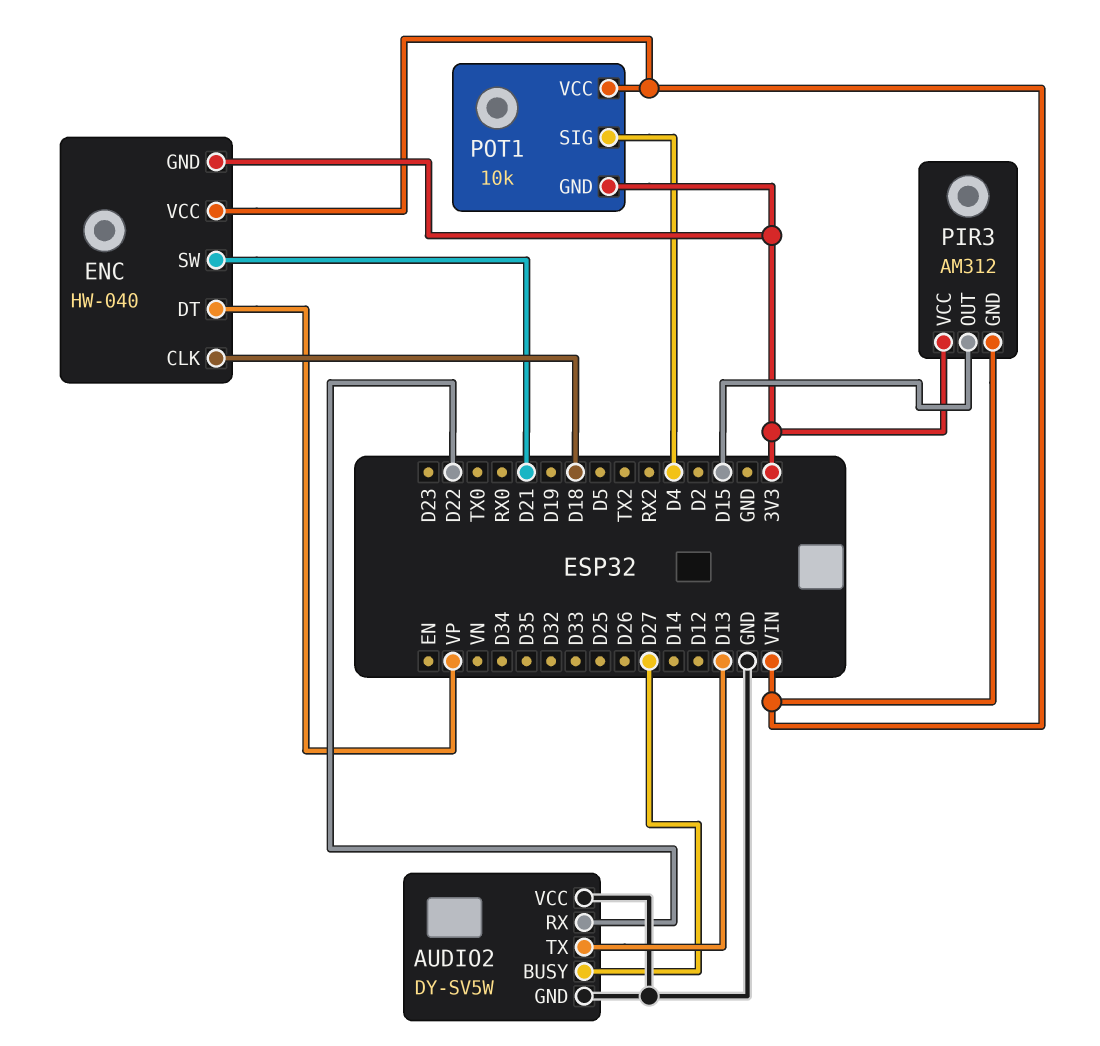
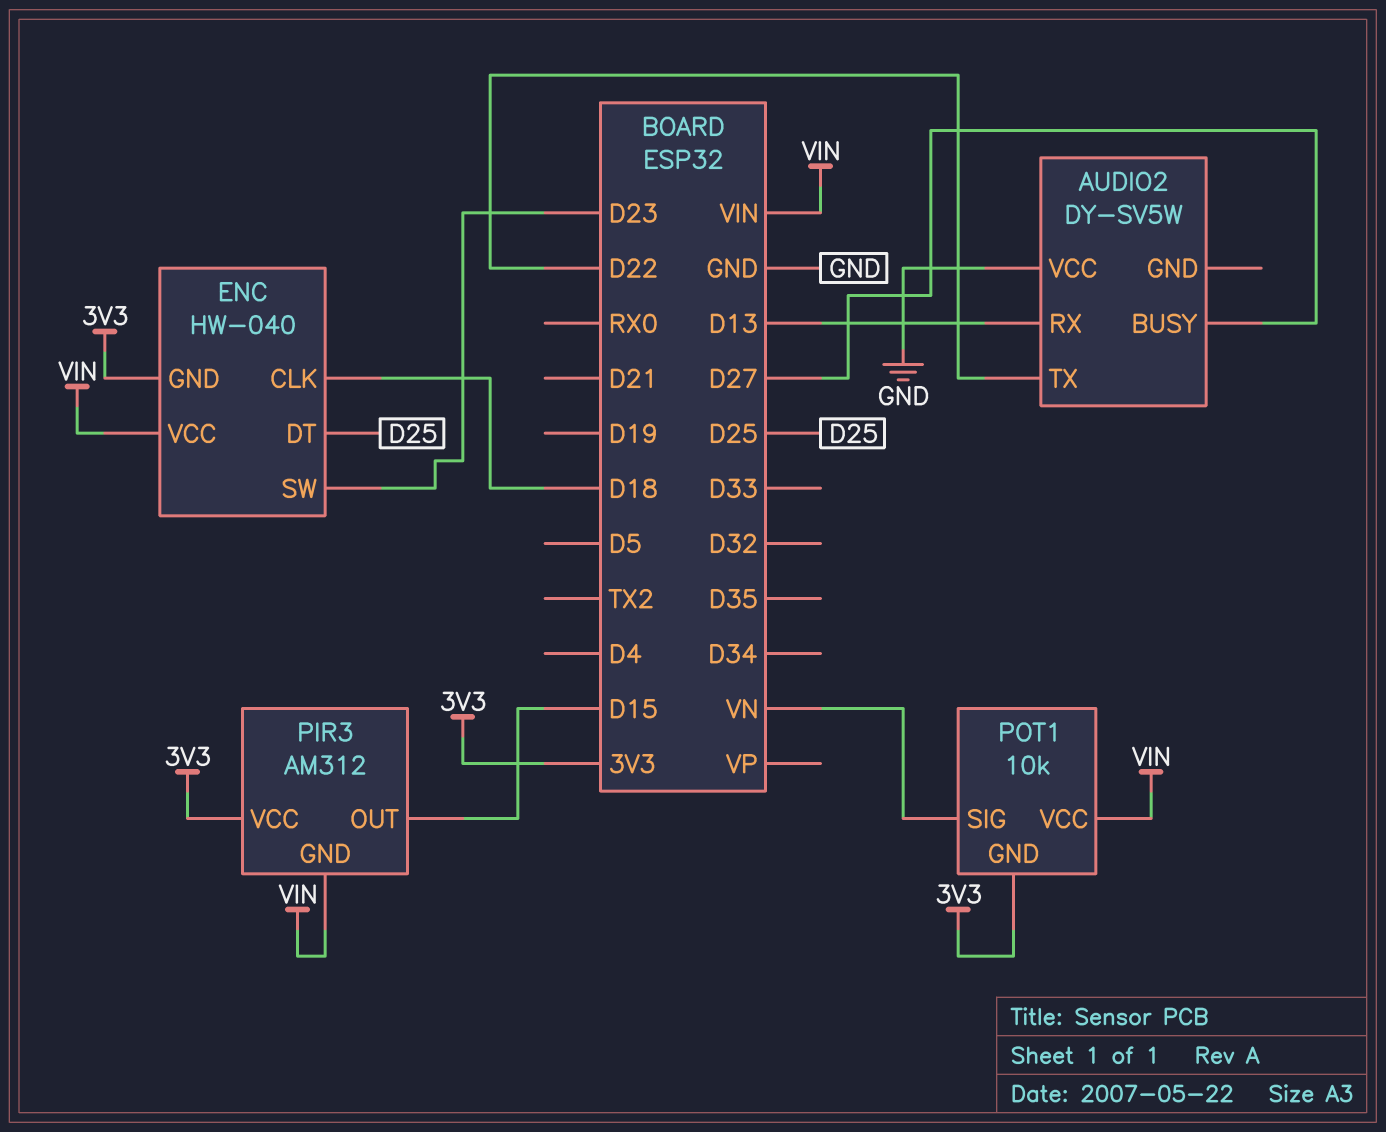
AUDIO2 pin GND: GND -> none
AUDIO2 pin RX: D22 -> D13
AUDIO2 pin TX: D13 -> D22
ENC pin DT: VP -> D25
ENC pin SW: D21 -> D23
POT1 pin SIG: D4 -> VN

